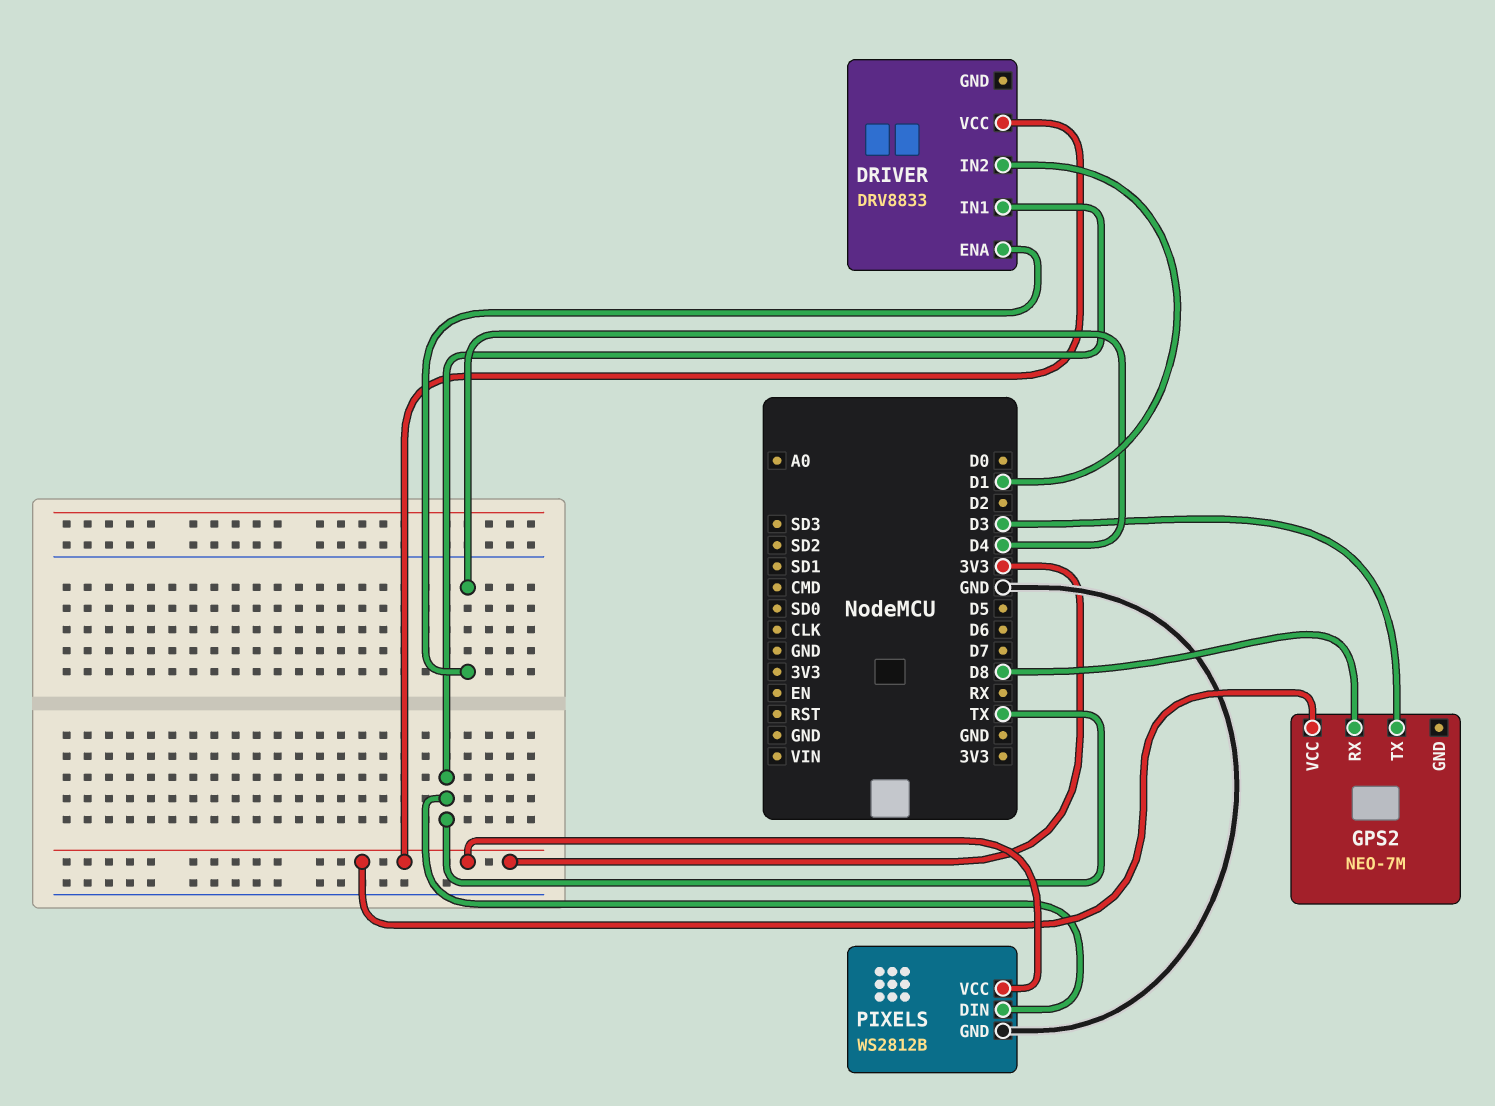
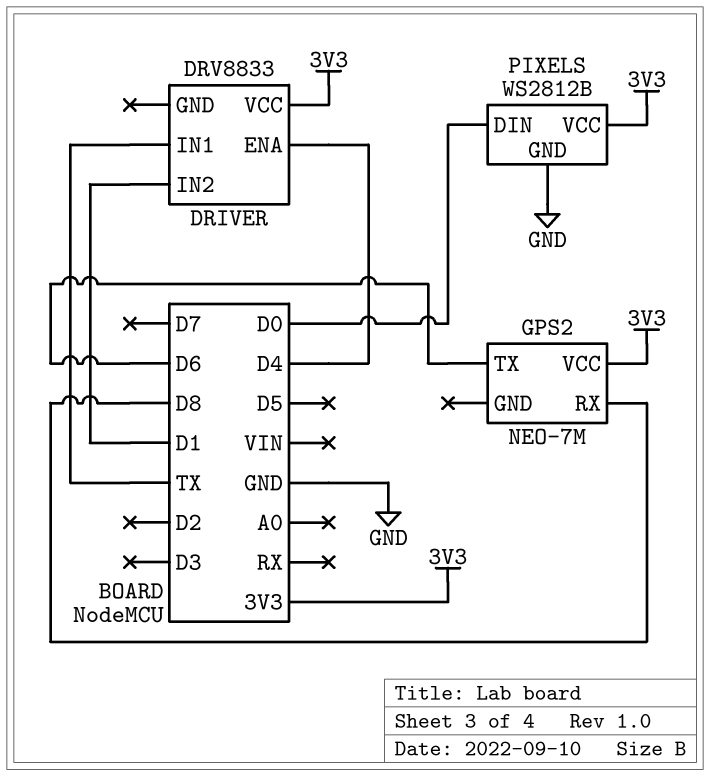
GPS2 pin TX: D3 -> D6
PIXELS pin DIN: TX -> D0

